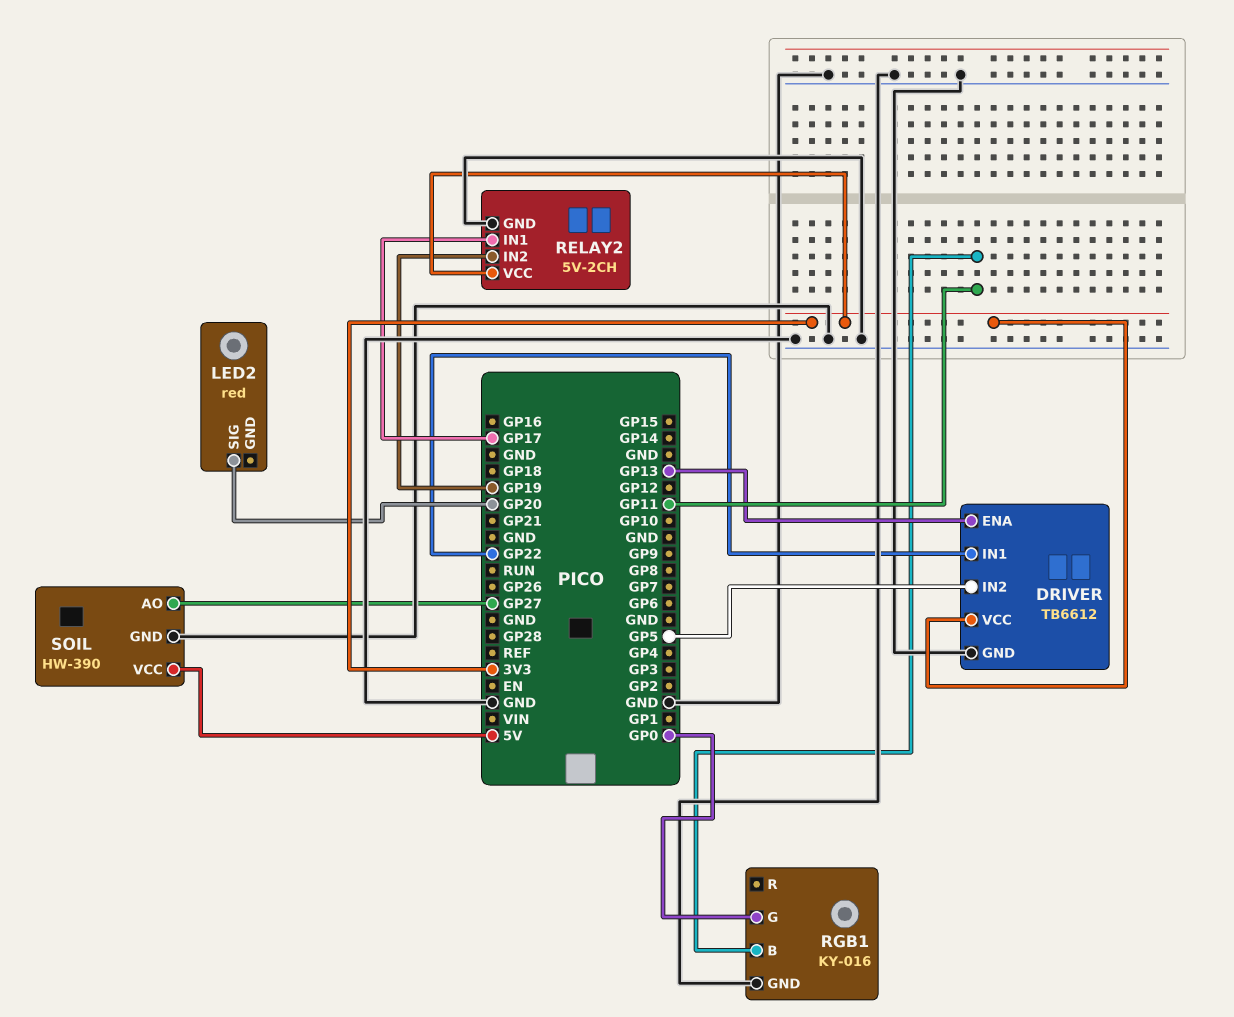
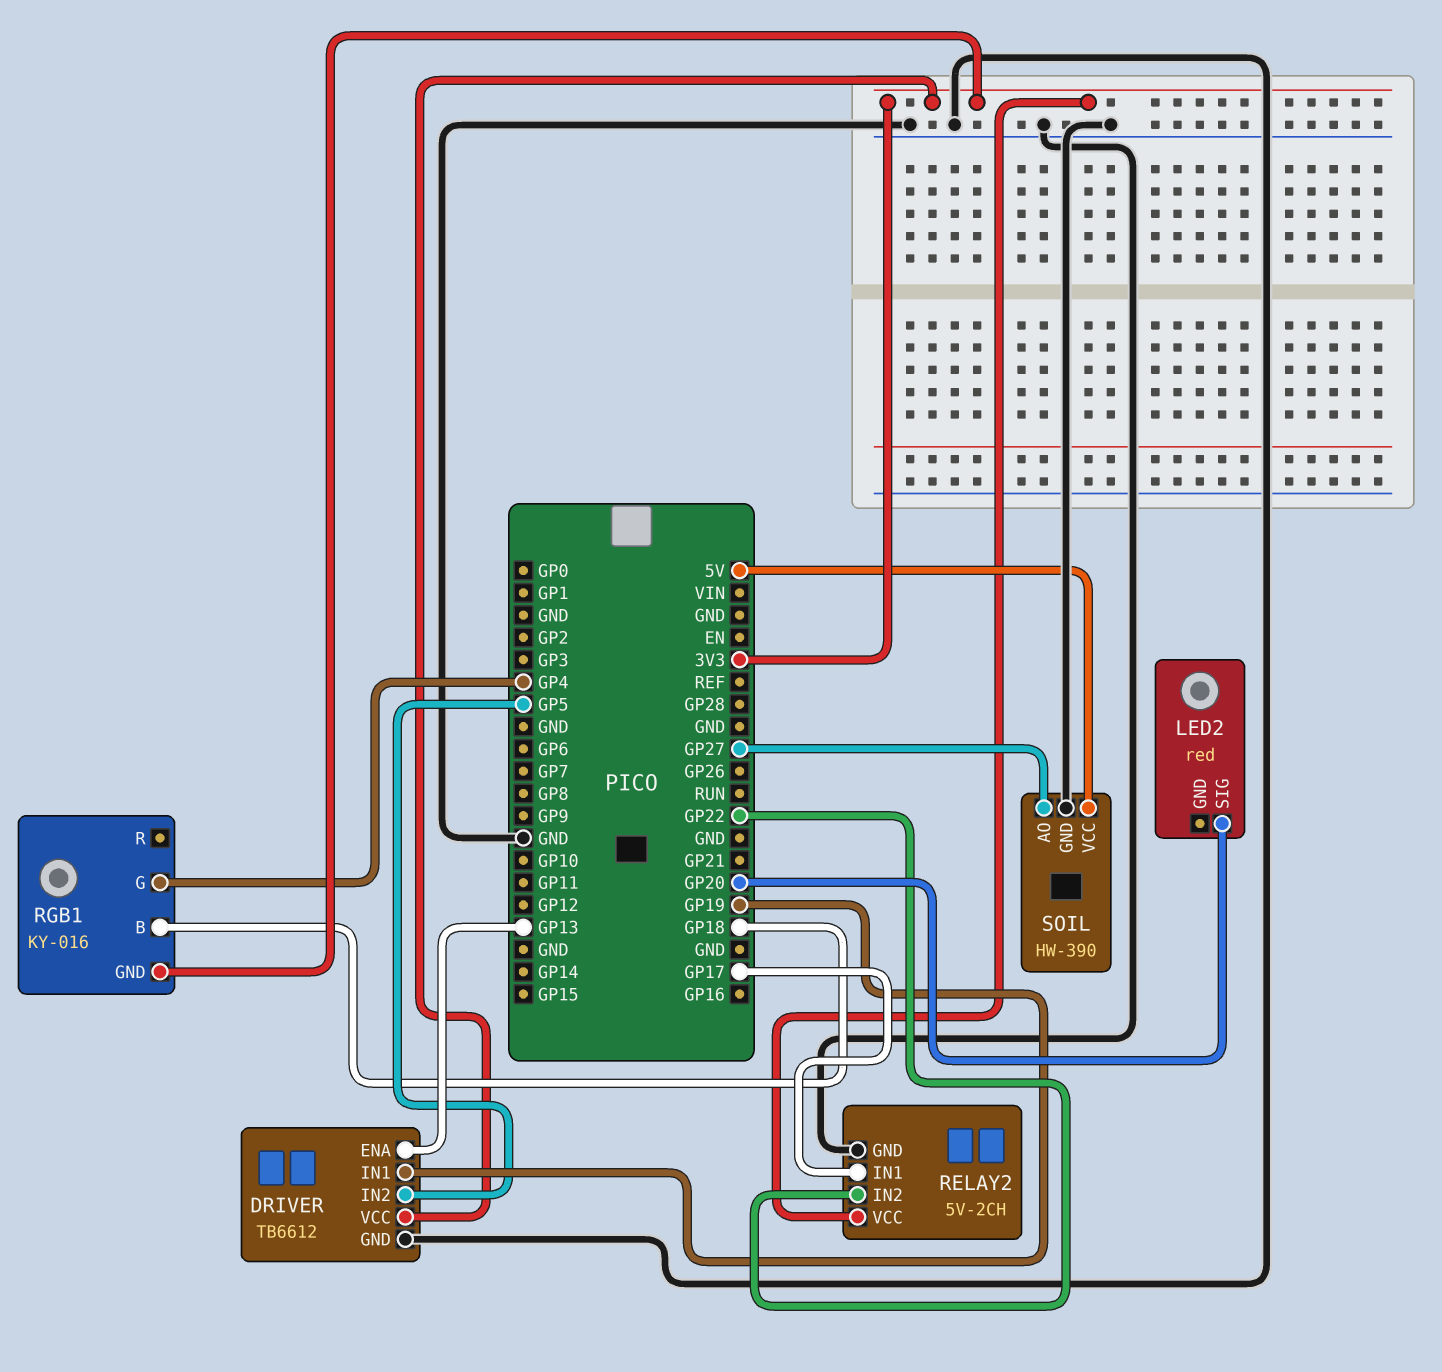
DRIVER pin IN1: GP22 -> GP19
RELAY2 pin IN2: GP19 -> GP22
RGB1 pin B: GP11 -> GP18
RGB1 pin G: GP0 -> GP4
RGB1 pin GND: GND -> 3V3

